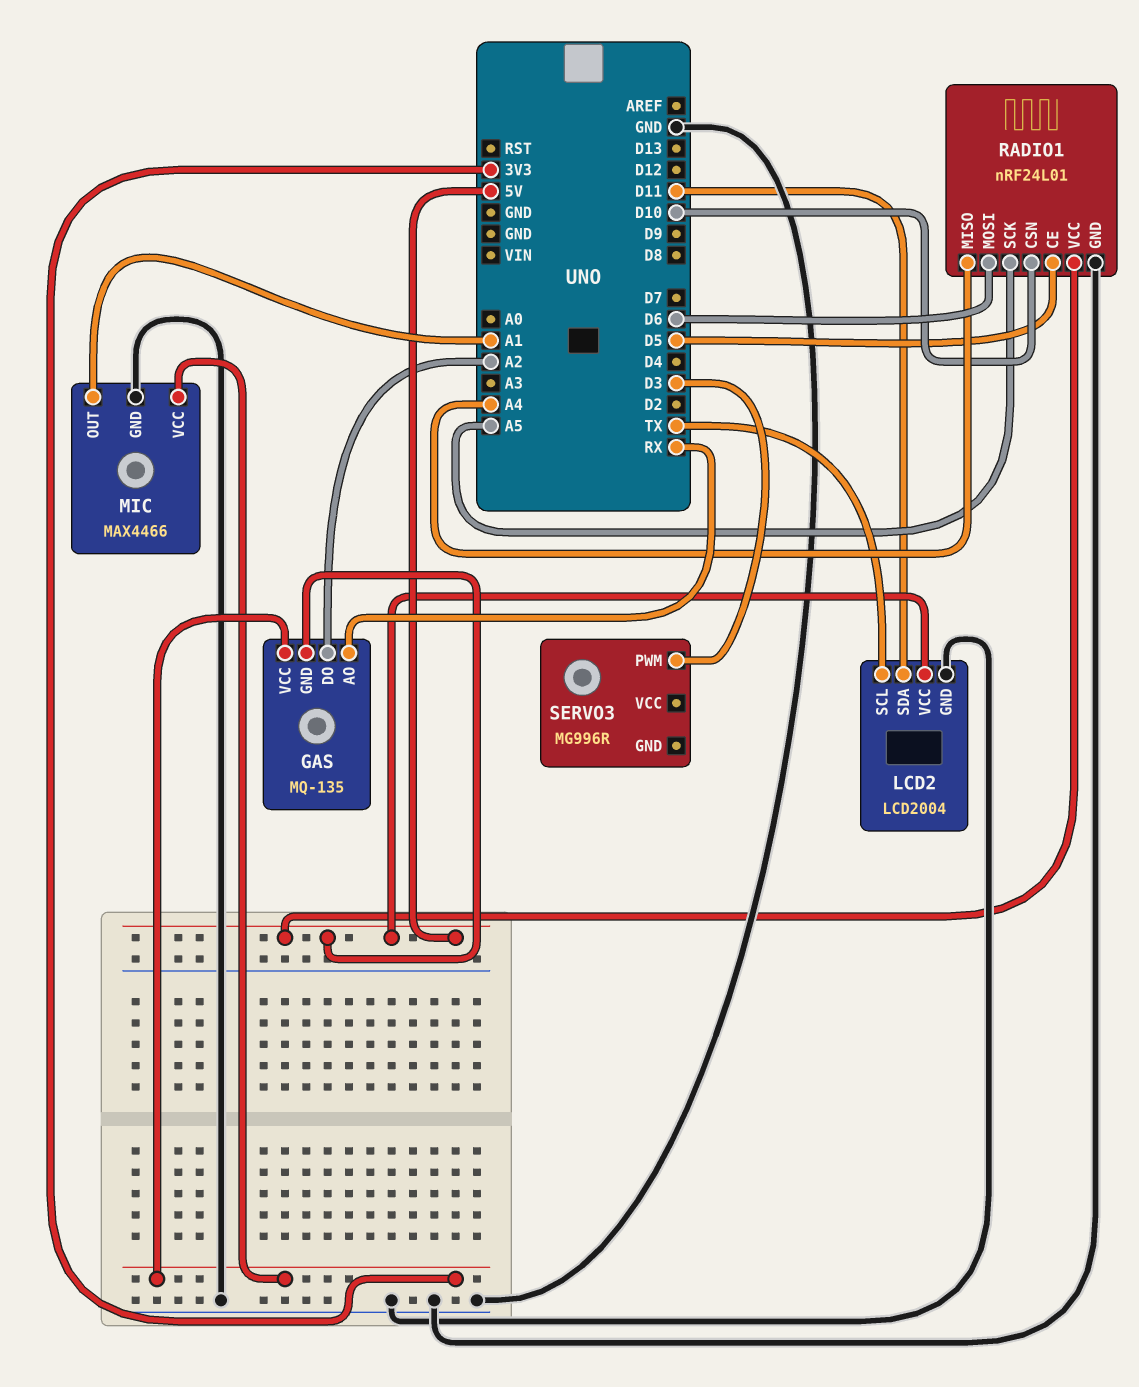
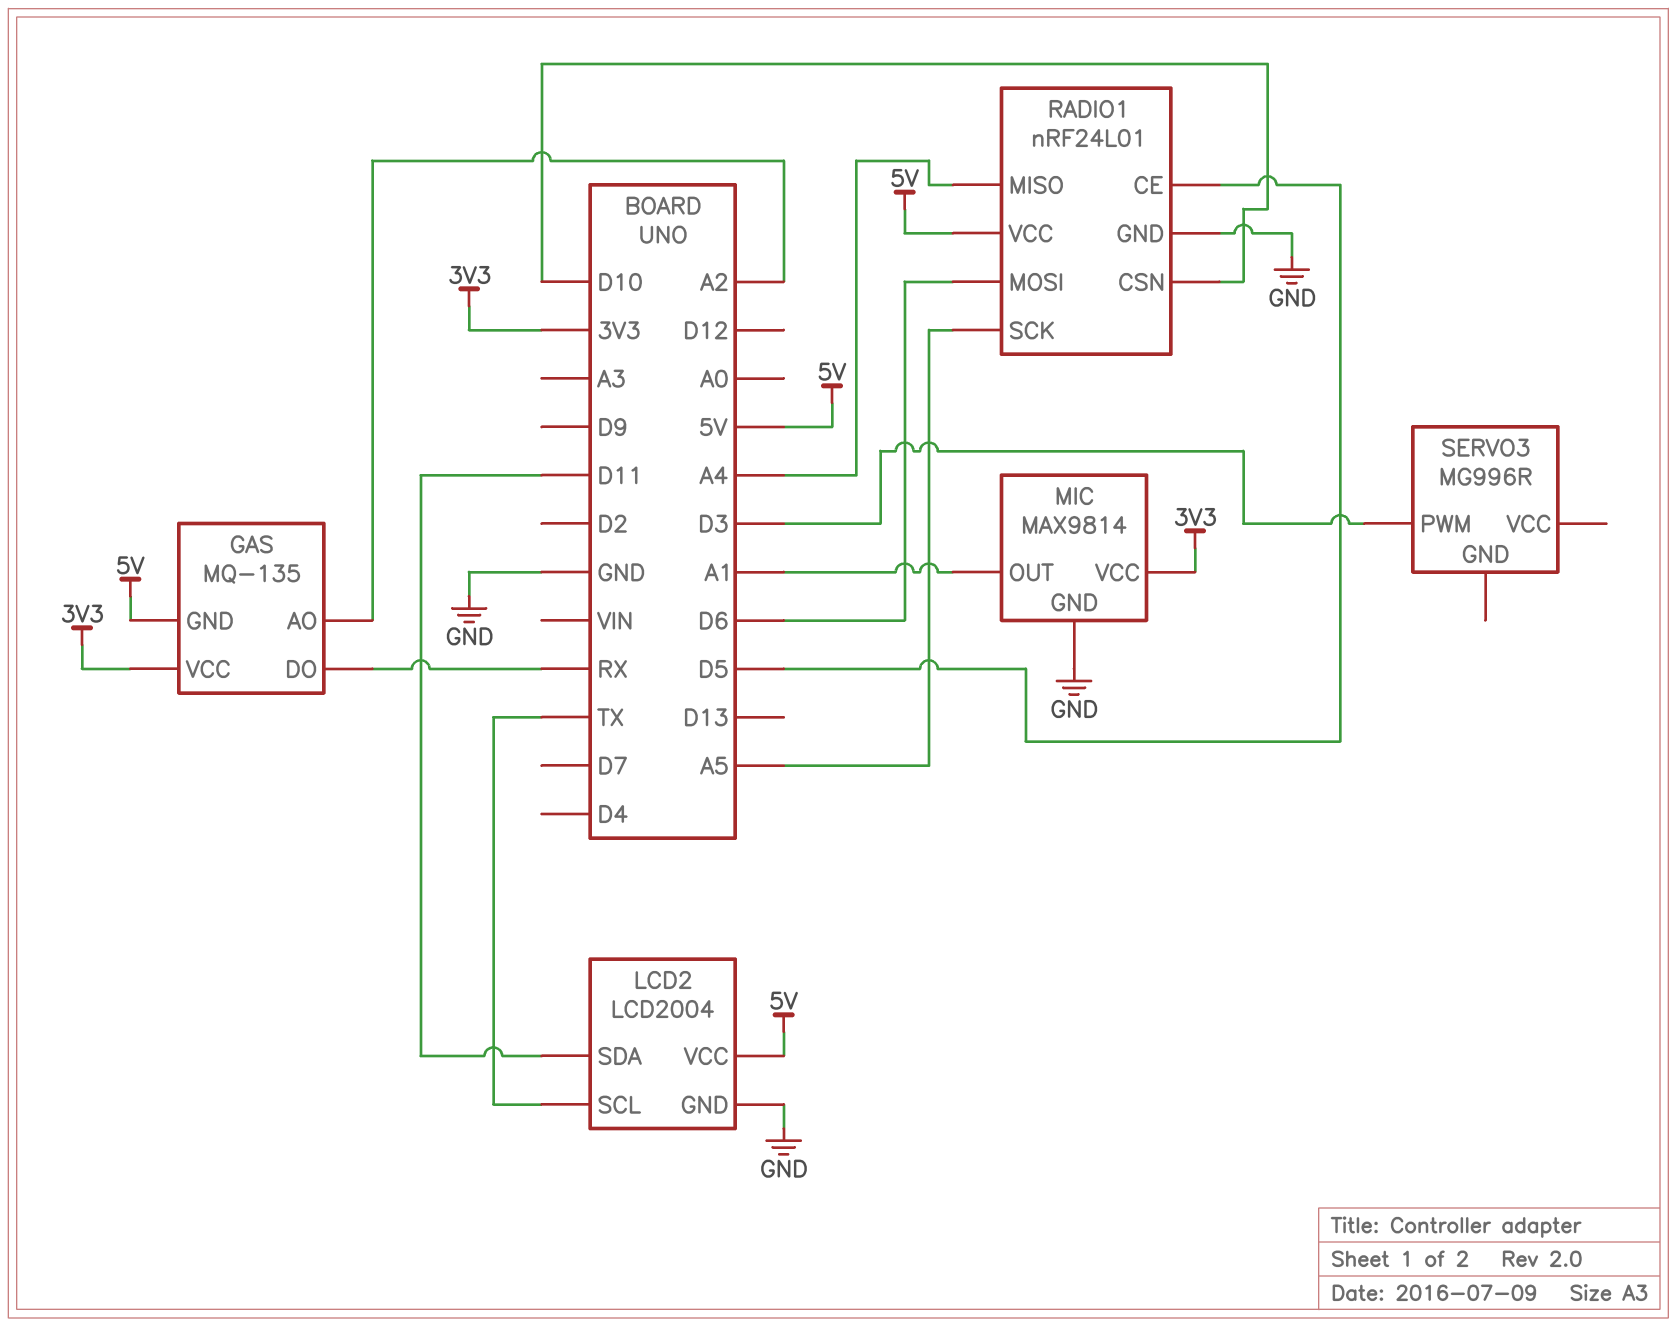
GAS pin AO: RX -> A2
GAS pin DO: A2 -> RX
MIC: MAX4466 -> MAX9814

